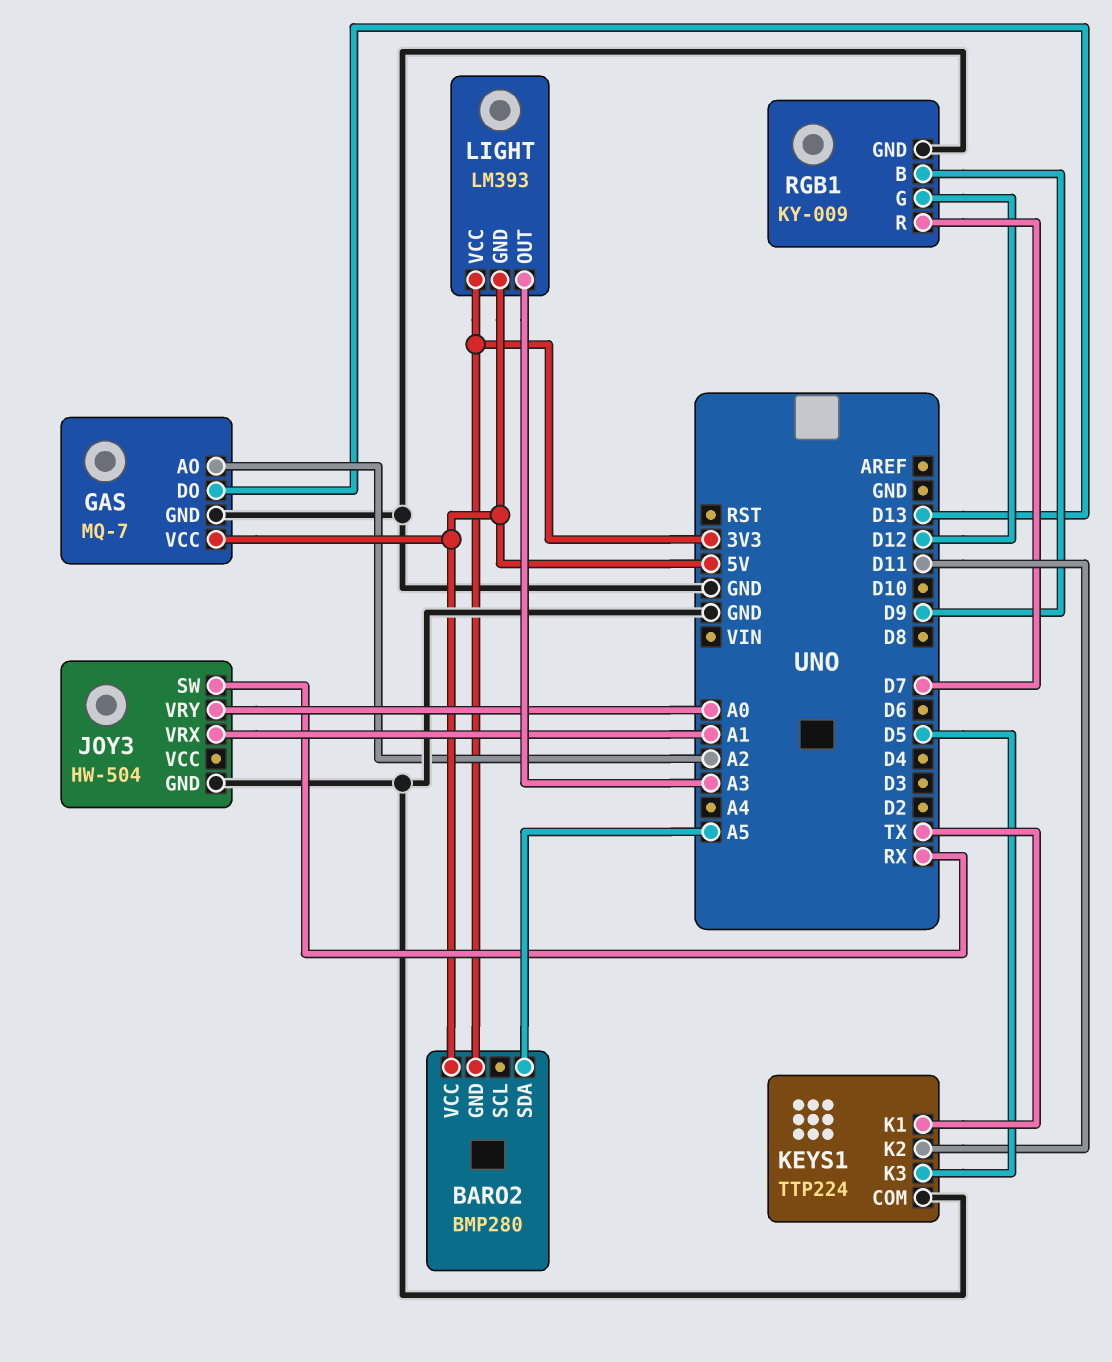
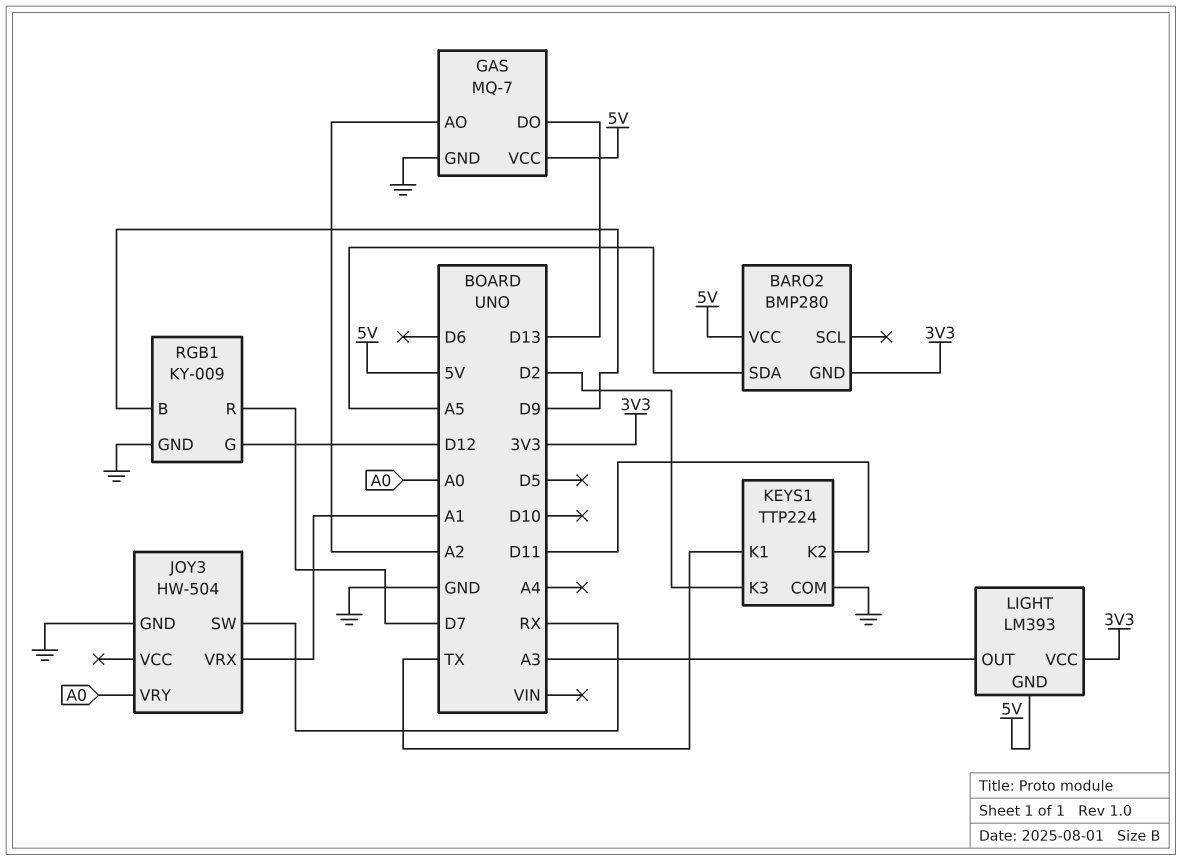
KEYS1 pin K3: D5 -> D2

